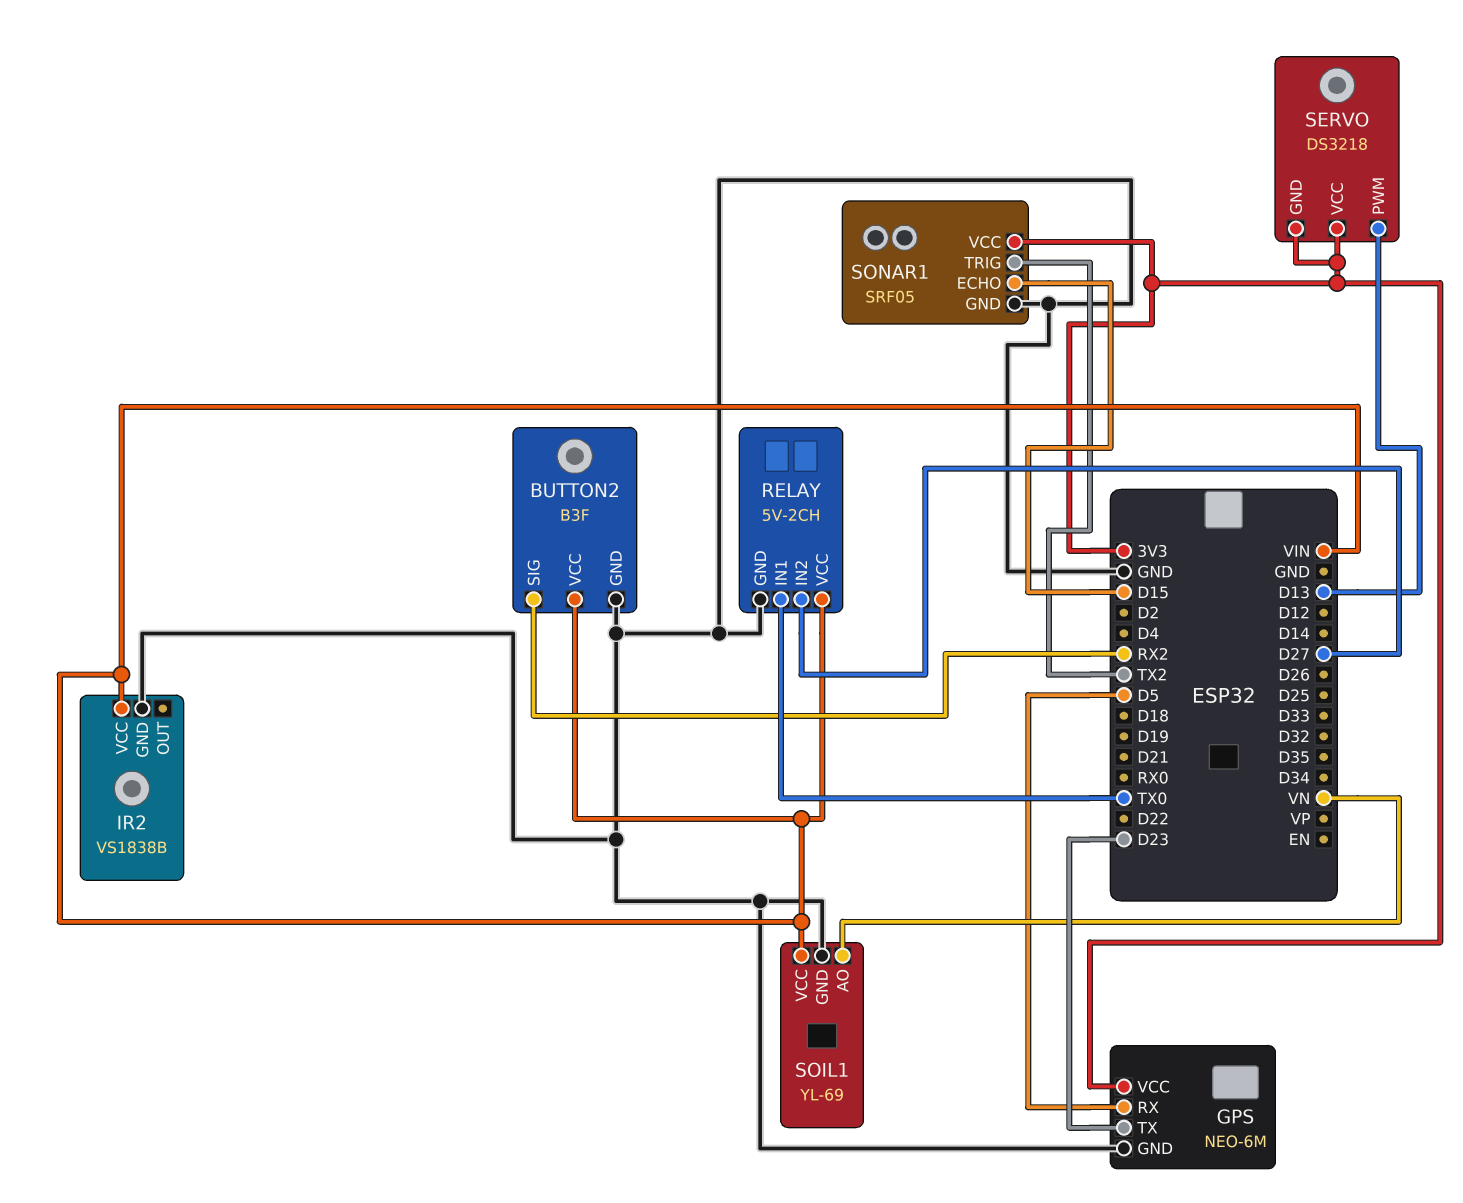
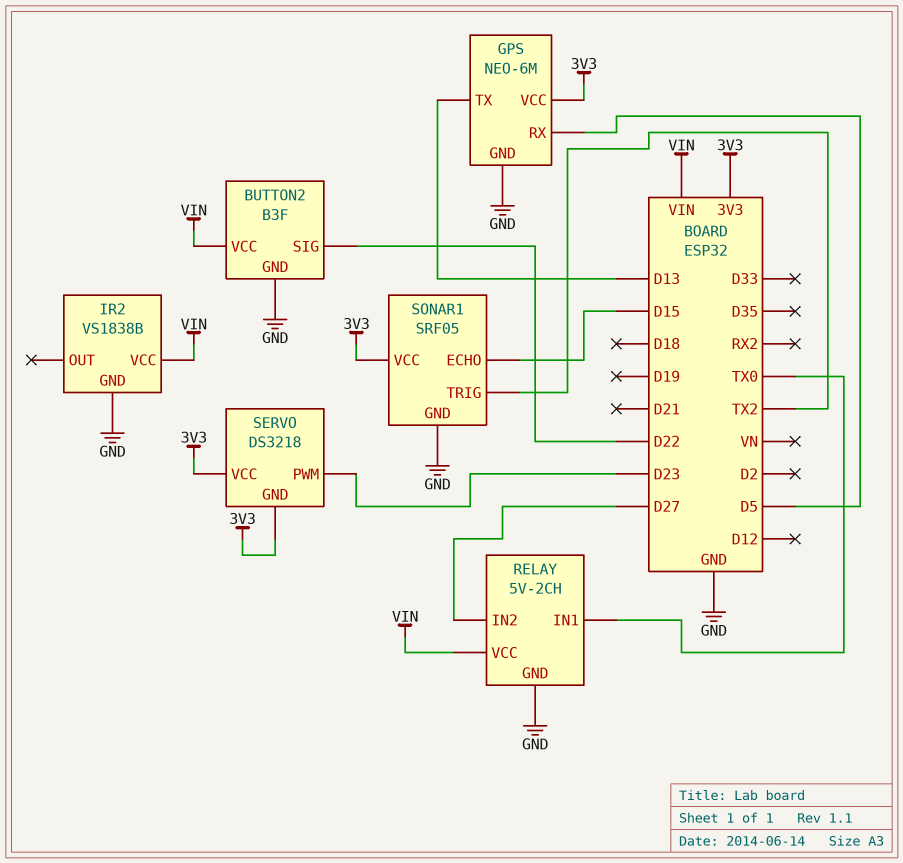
BUTTON2 pin SIG: RX2 -> D22
GPS pin TX: D23 -> D13
SERVO pin PWM: D13 -> D23
SOIL1: YL-69 -> none
SOIL1 pin AO: VN -> none
SOIL1 pin GND: GND -> none
SOIL1 pin VCC: VIN -> none

